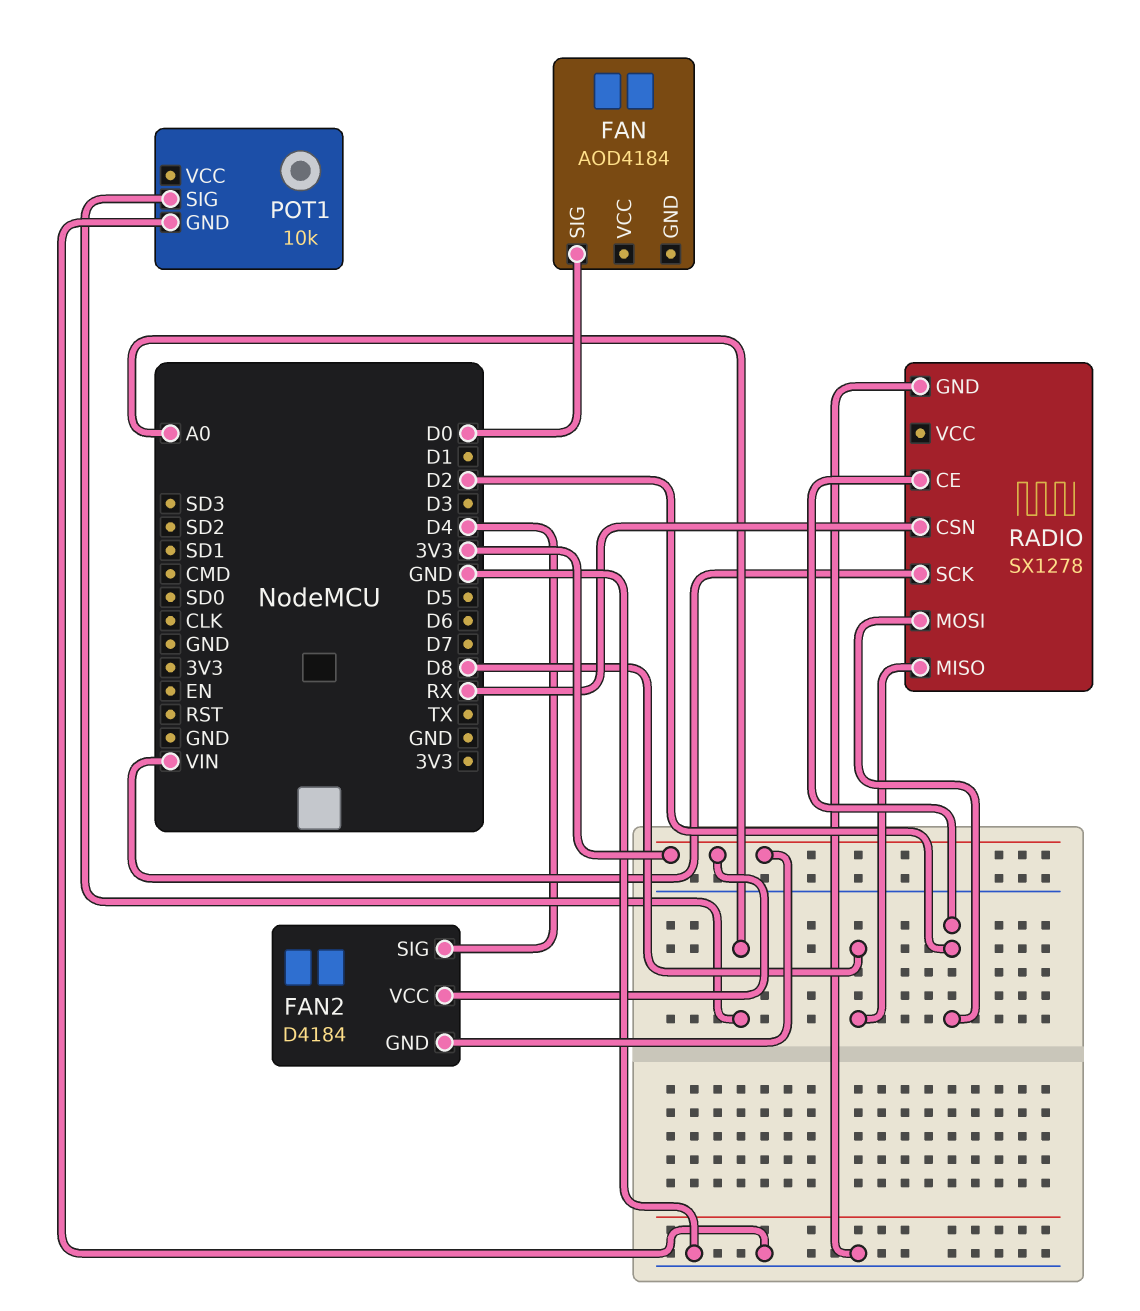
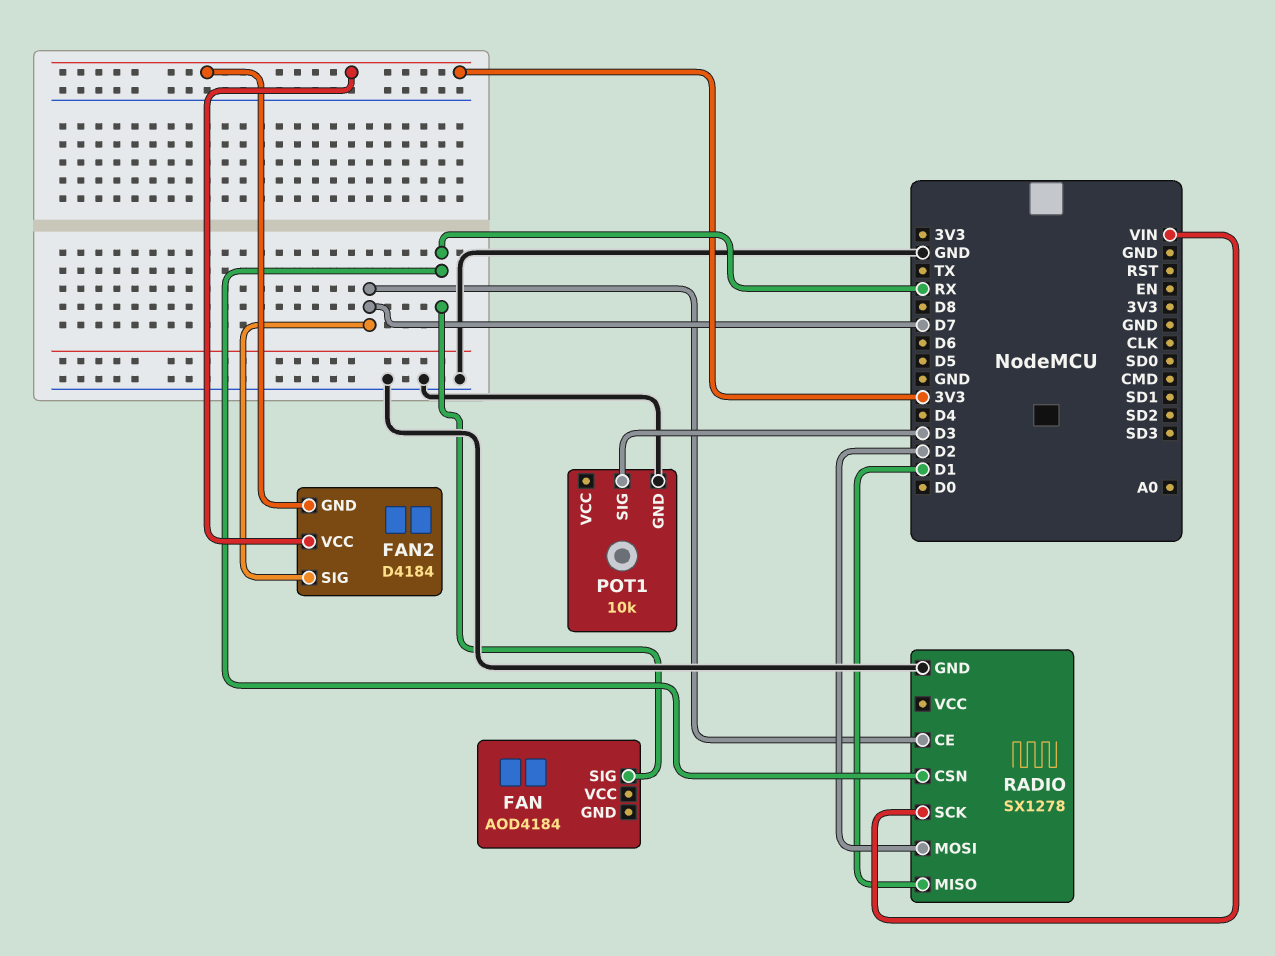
FAN pin SIG: D0 -> RX
FAN2 pin SIG: D4 -> D7
POT1 pin SIG: A0 -> D3
RADIO pin CE: D2 -> D7
RADIO pin MISO: D8 -> D1

